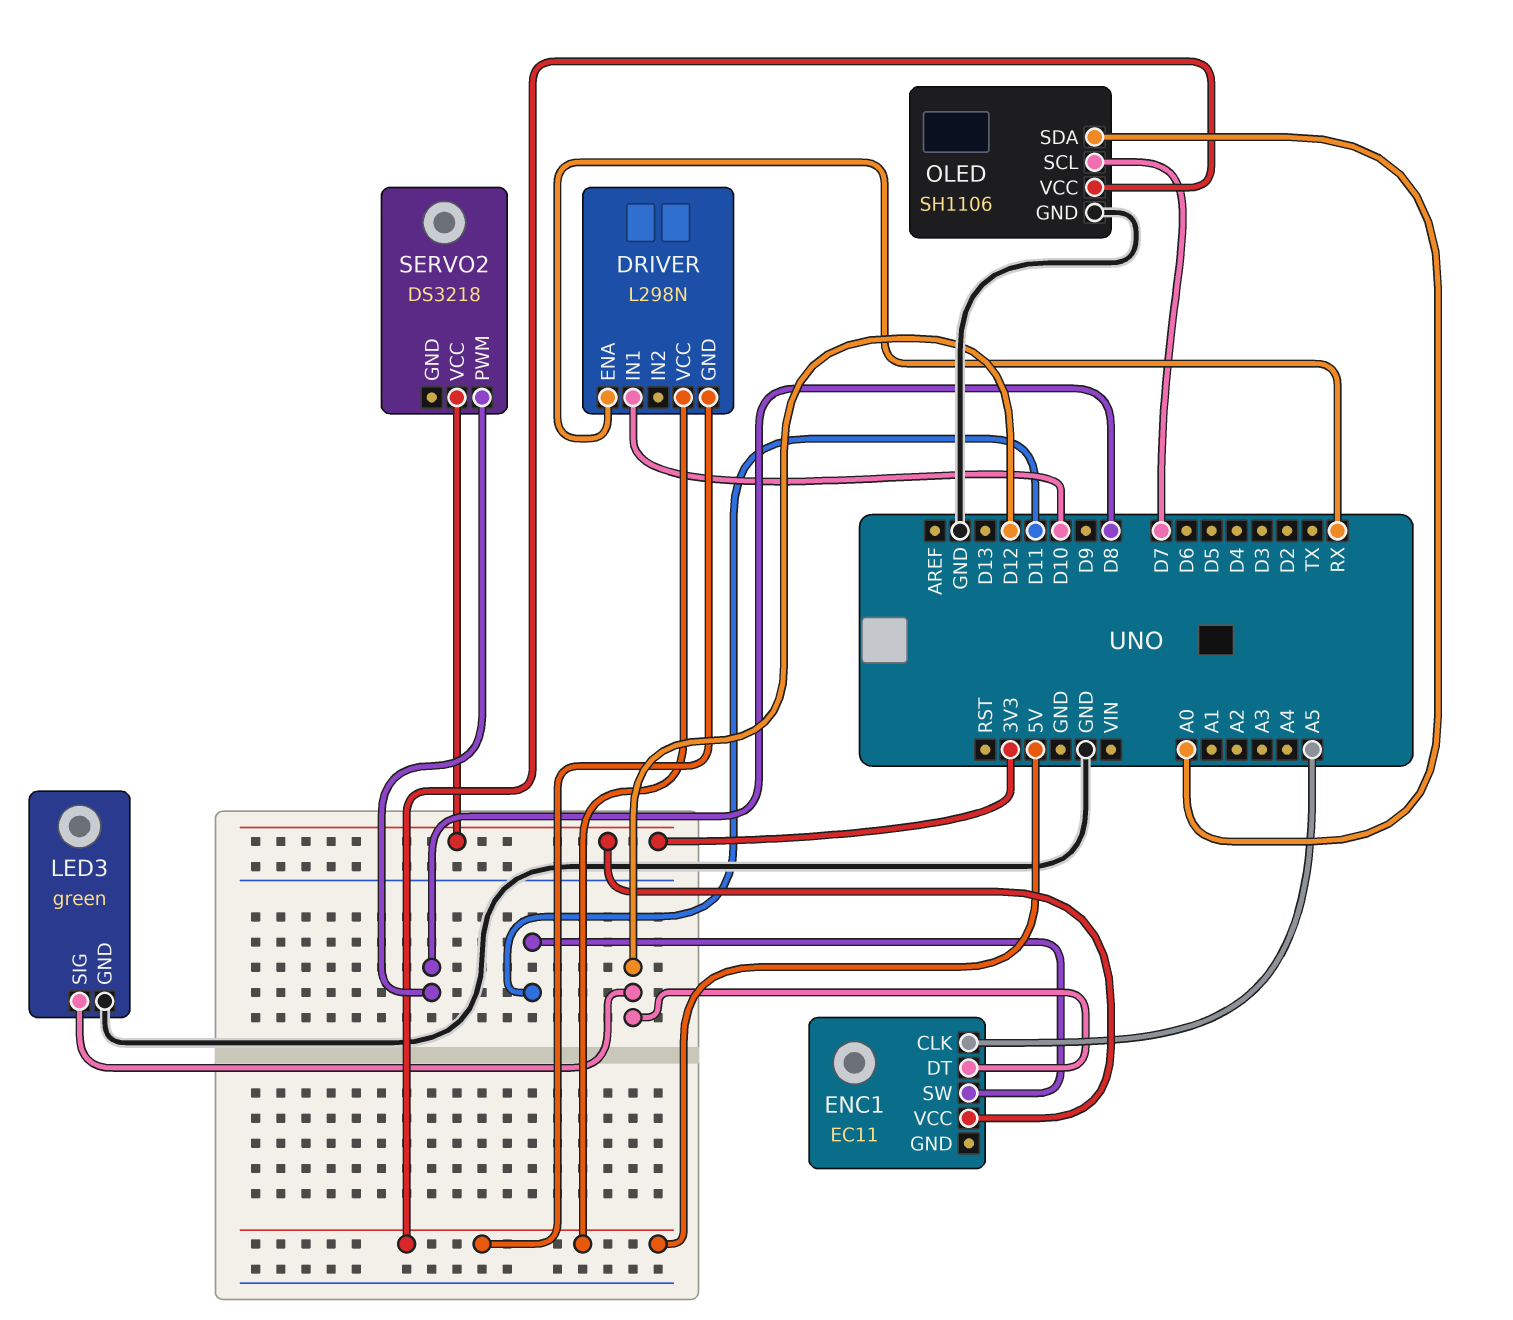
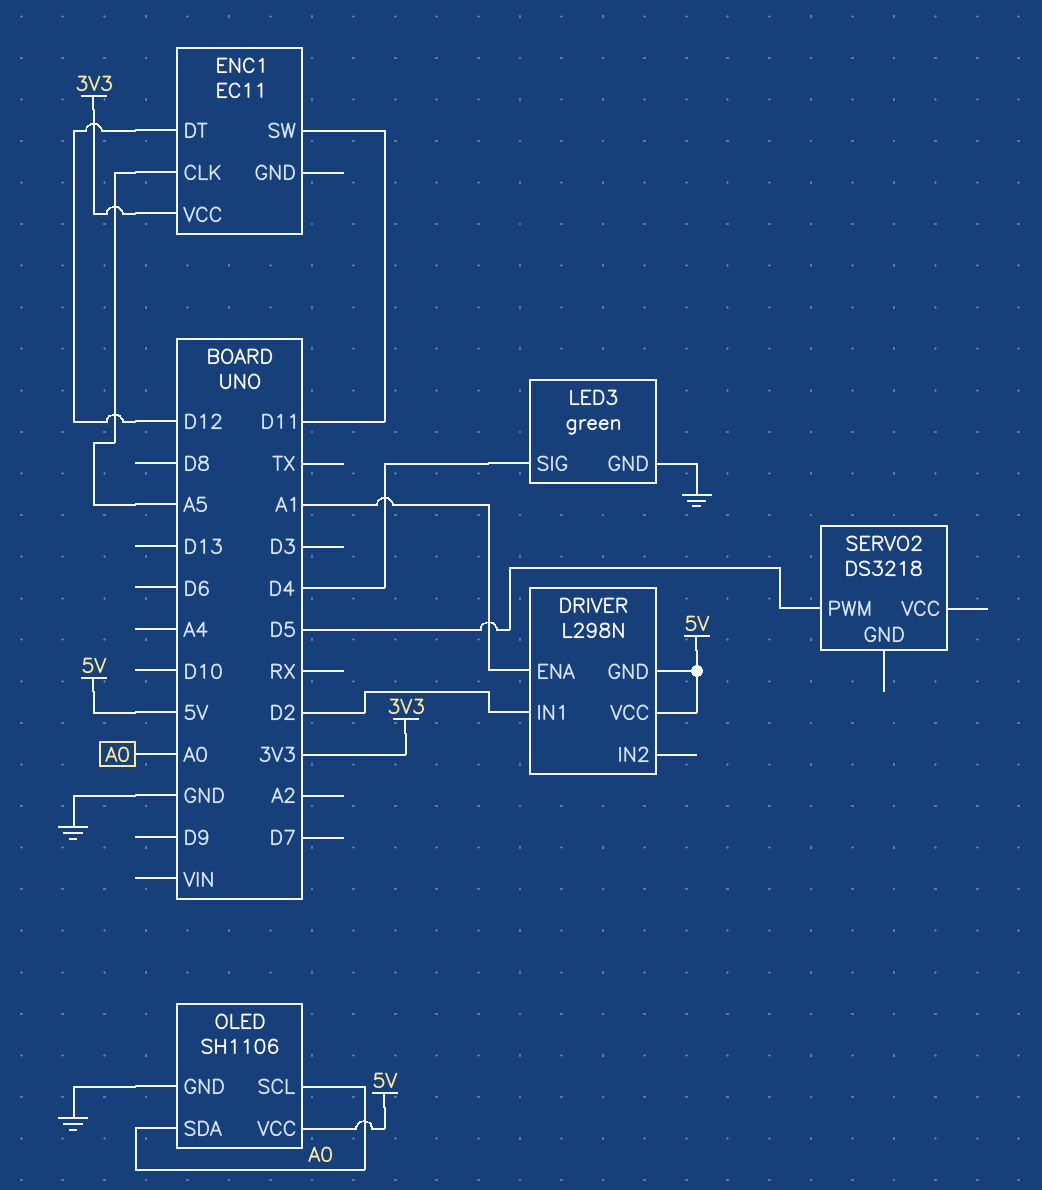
DRIVER pin ENA: RX -> A1
DRIVER pin IN1: D10 -> D2
LED3 pin SIG: D12 -> D4
OLED pin SCL: D7 -> A0
SERVO2 pin PWM: D8 -> D5
SERVO2 pin VCC: 3V3 -> none

